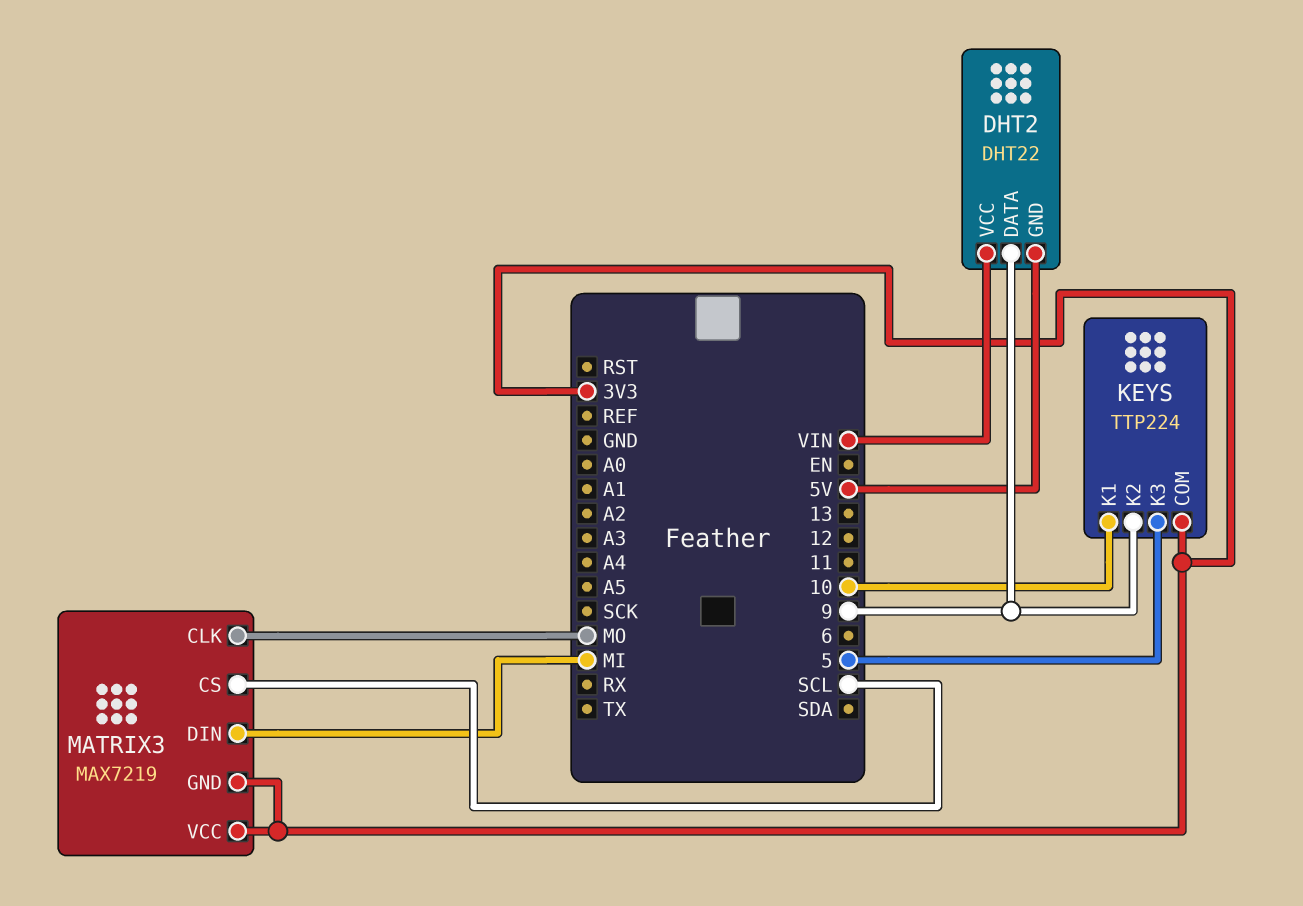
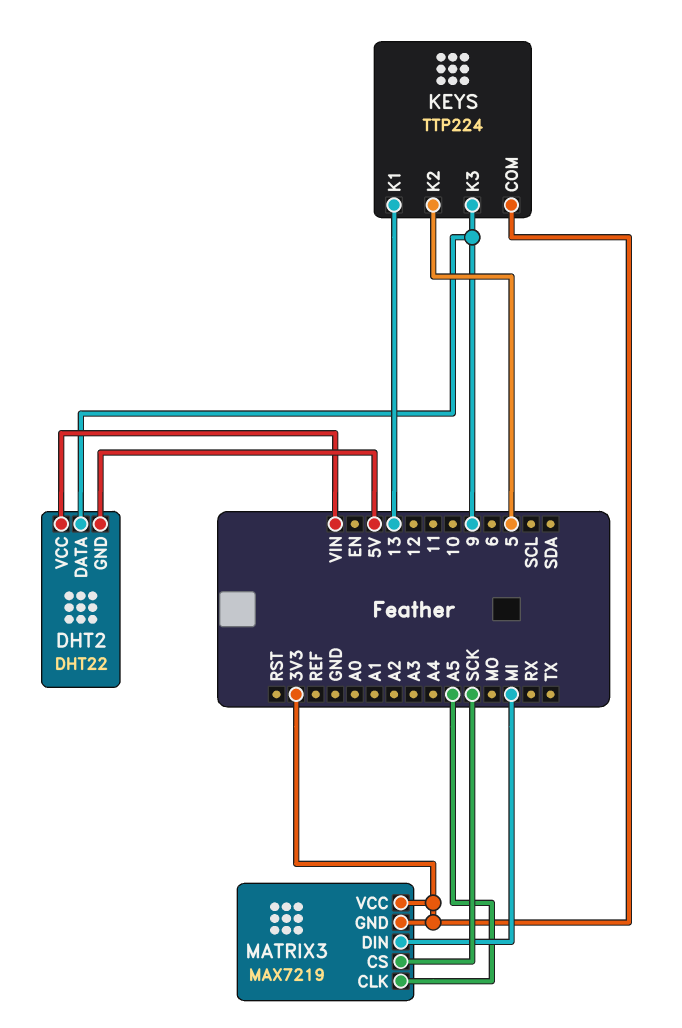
KEYS pin K1: 10 -> 13
KEYS pin K2: 9 -> 5
KEYS pin K3: 5 -> 9
MATRIX3 pin CLK: MO -> A5
MATRIX3 pin CS: SCL -> SCK

